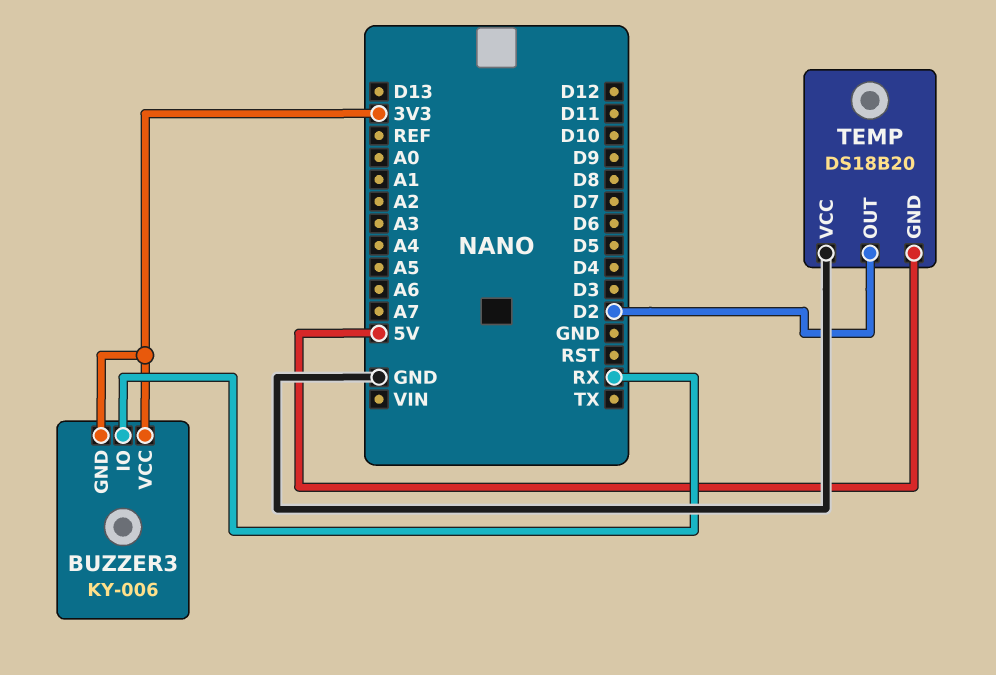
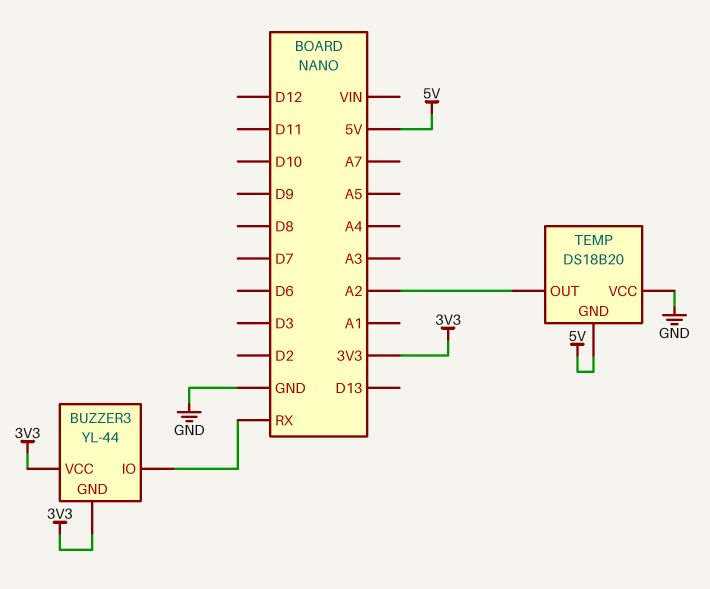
BUZZER3: KY-006 -> YL-44
TEMP pin OUT: D2 -> A2

